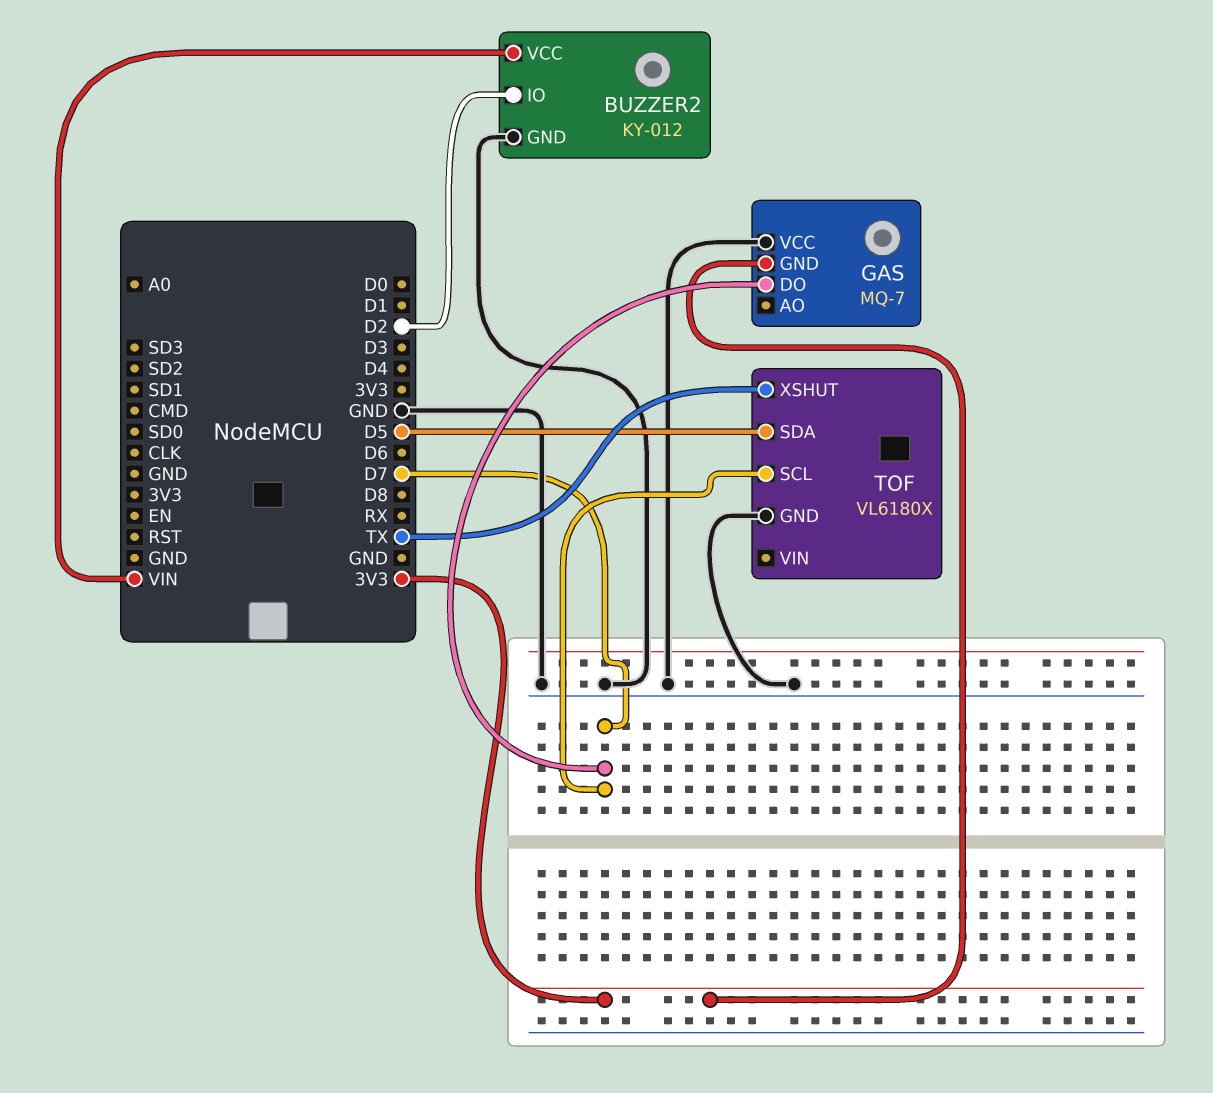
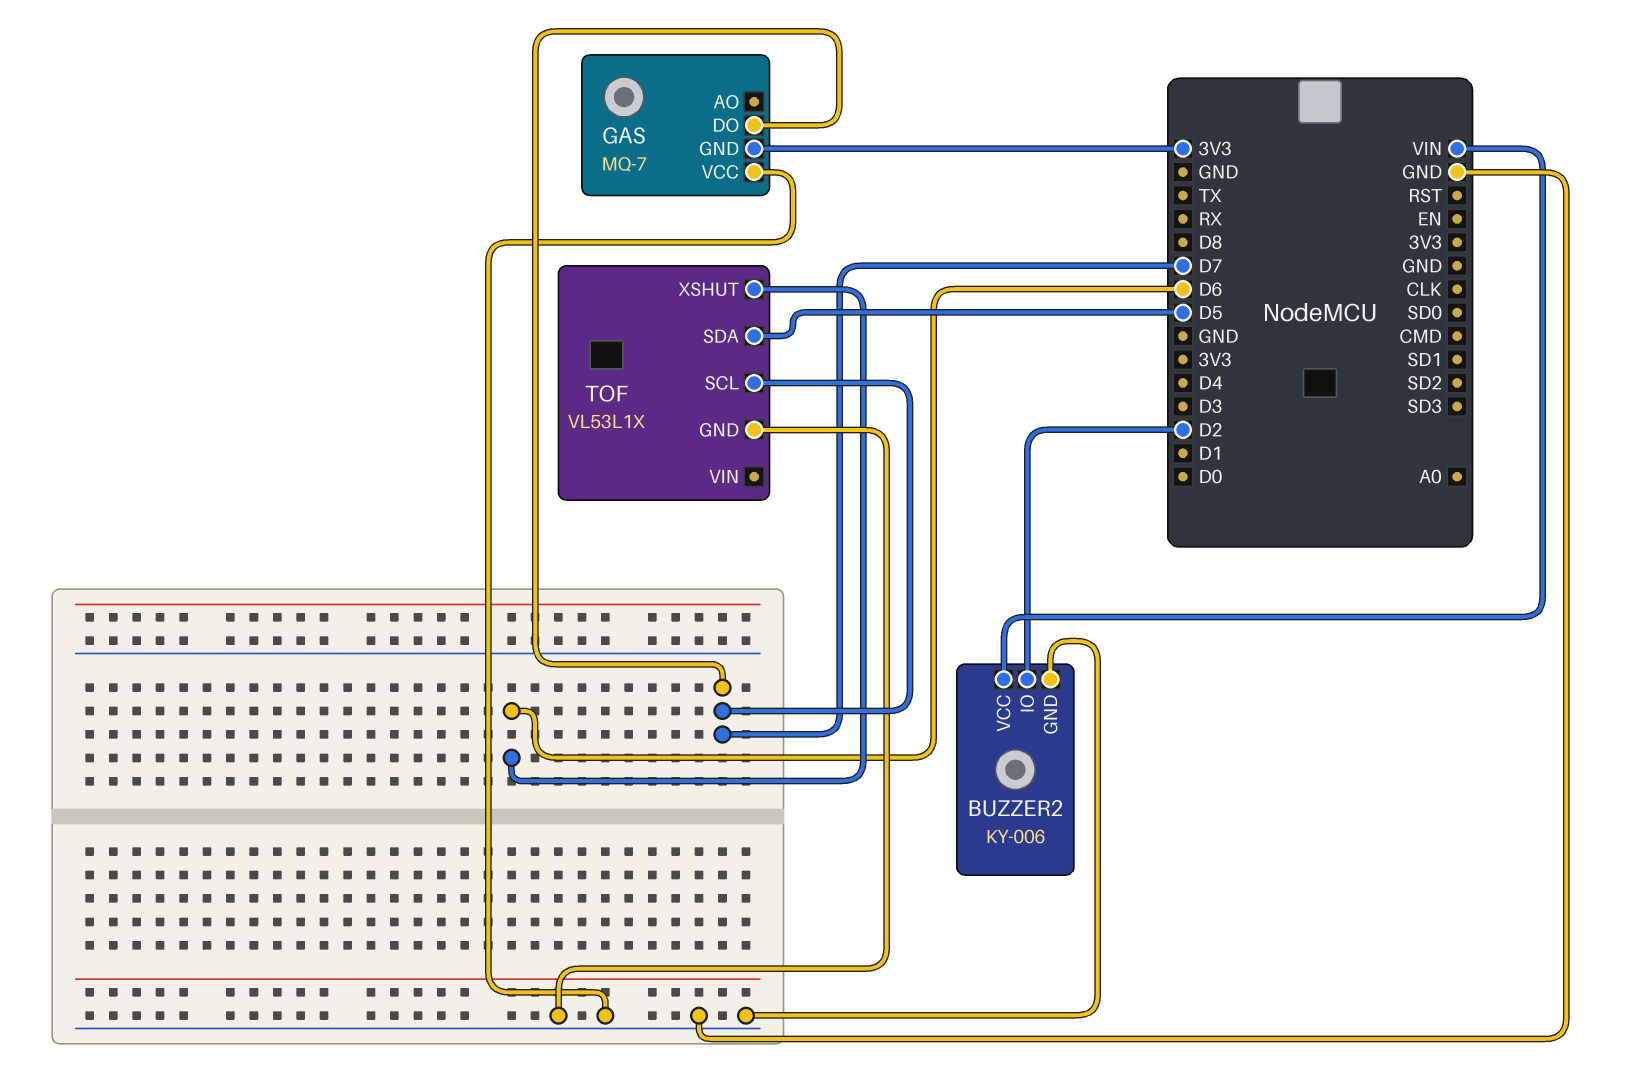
BUZZER2: KY-012 -> KY-006
TOF: VL6180X -> VL53L1X
TOF pin XSHUT: TX -> D6

